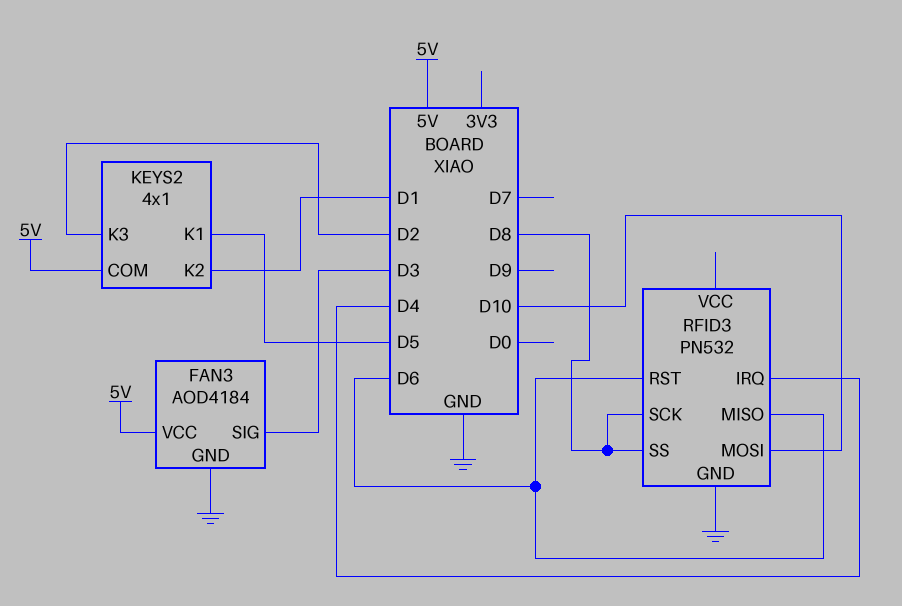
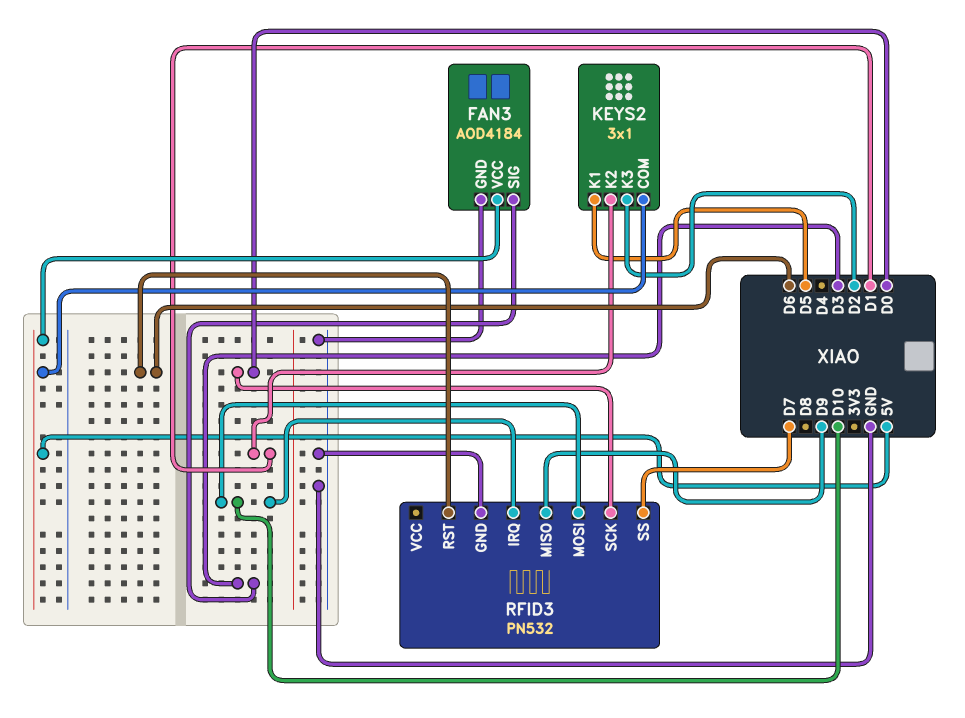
KEYS2: 4x1 -> 3x1
RFID3 pin IRQ: D4 -> D10
RFID3 pin MISO: D6 -> D9
RFID3 pin SCK: D8 -> D0
RFID3 pin SS: D8 -> D7

